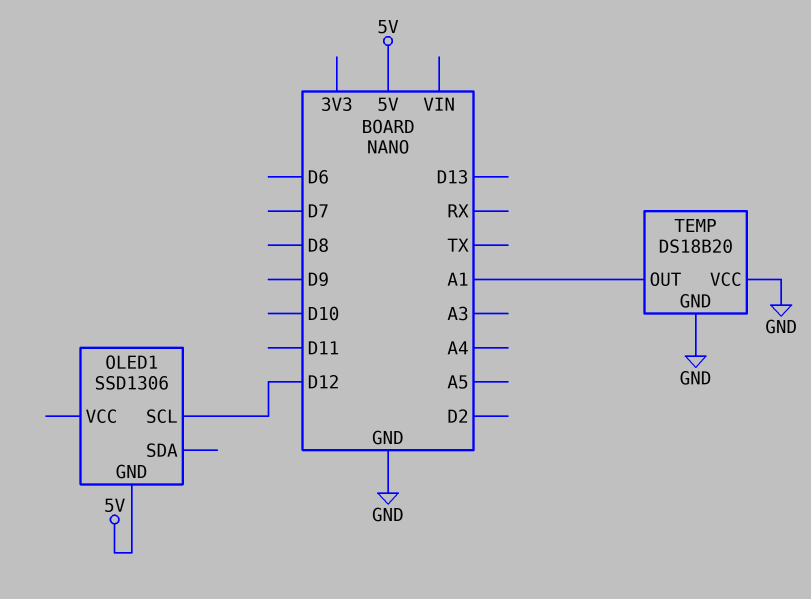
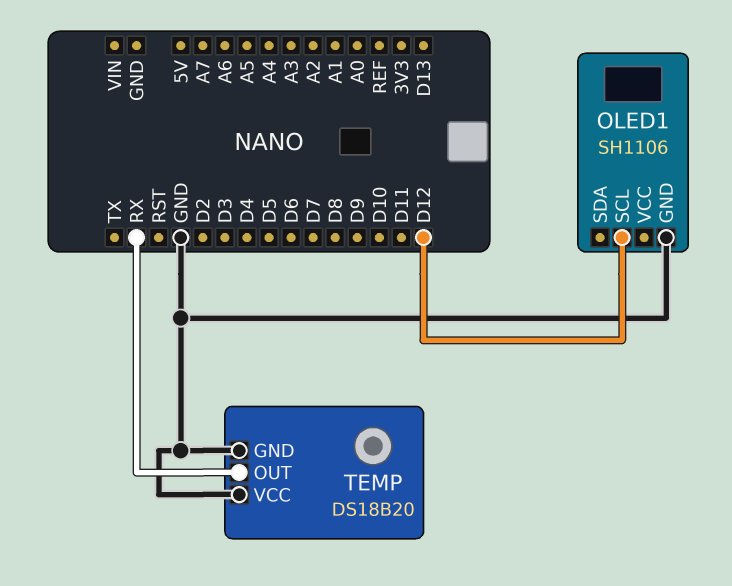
OLED1: SSD1306 -> SH1106
OLED1 pin GND: 5V -> GND
TEMP pin OUT: A1 -> RX

